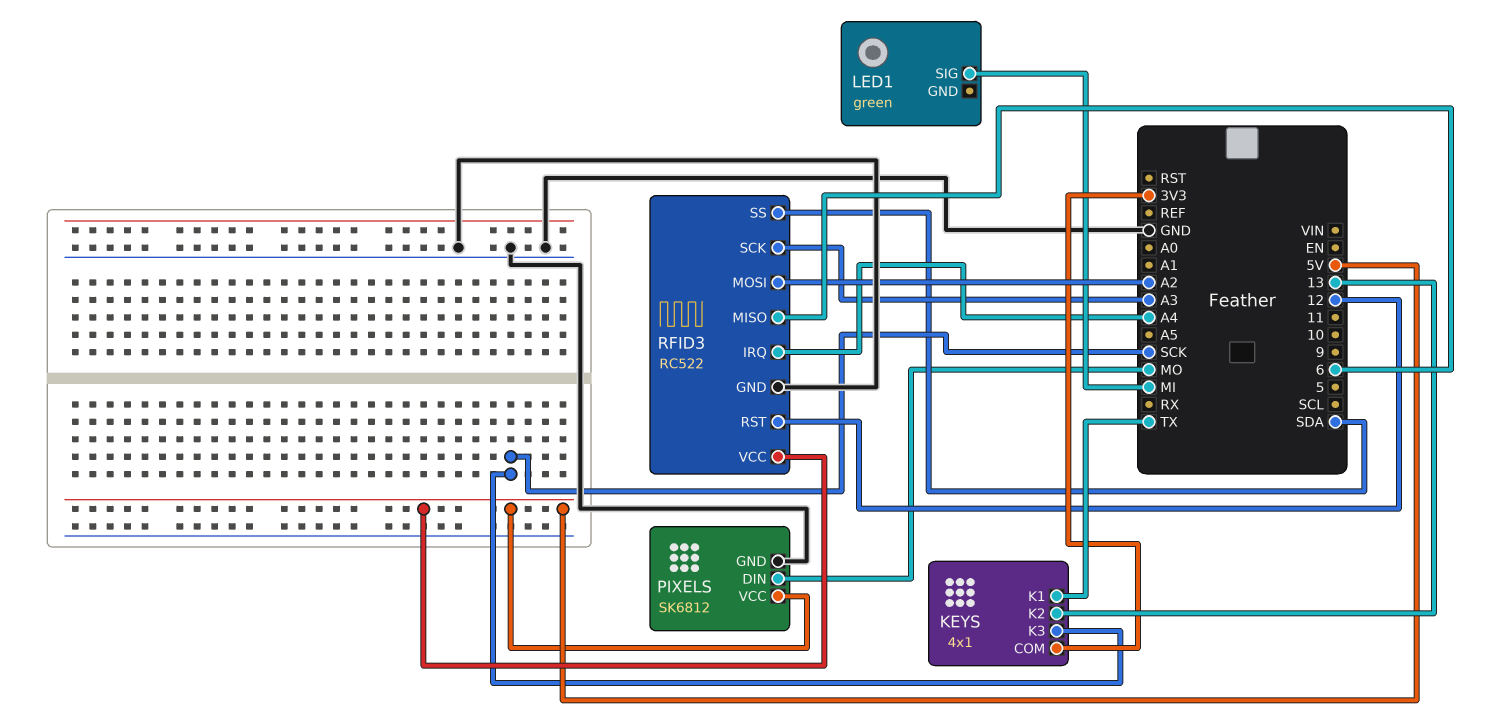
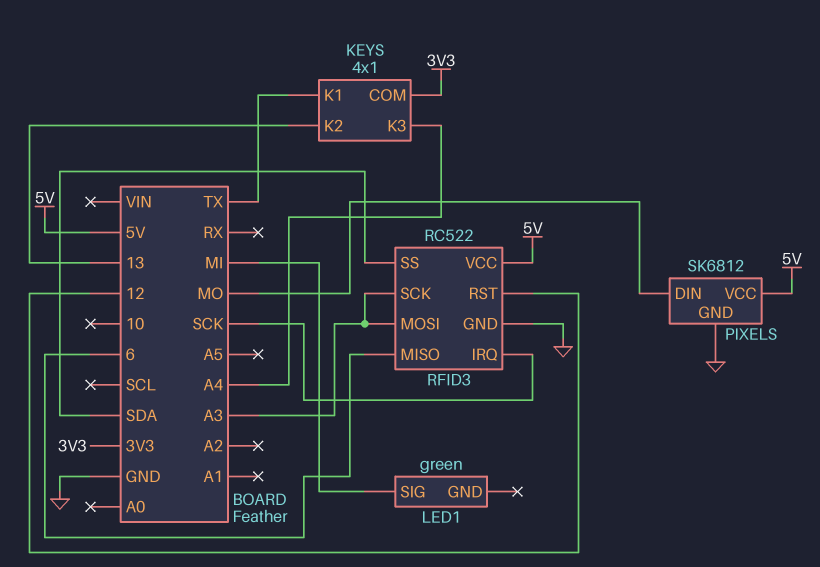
KEYS pin K3: SCK -> A4
RFID3 pin IRQ: A4 -> SCK
RFID3 pin MOSI: A2 -> A3

